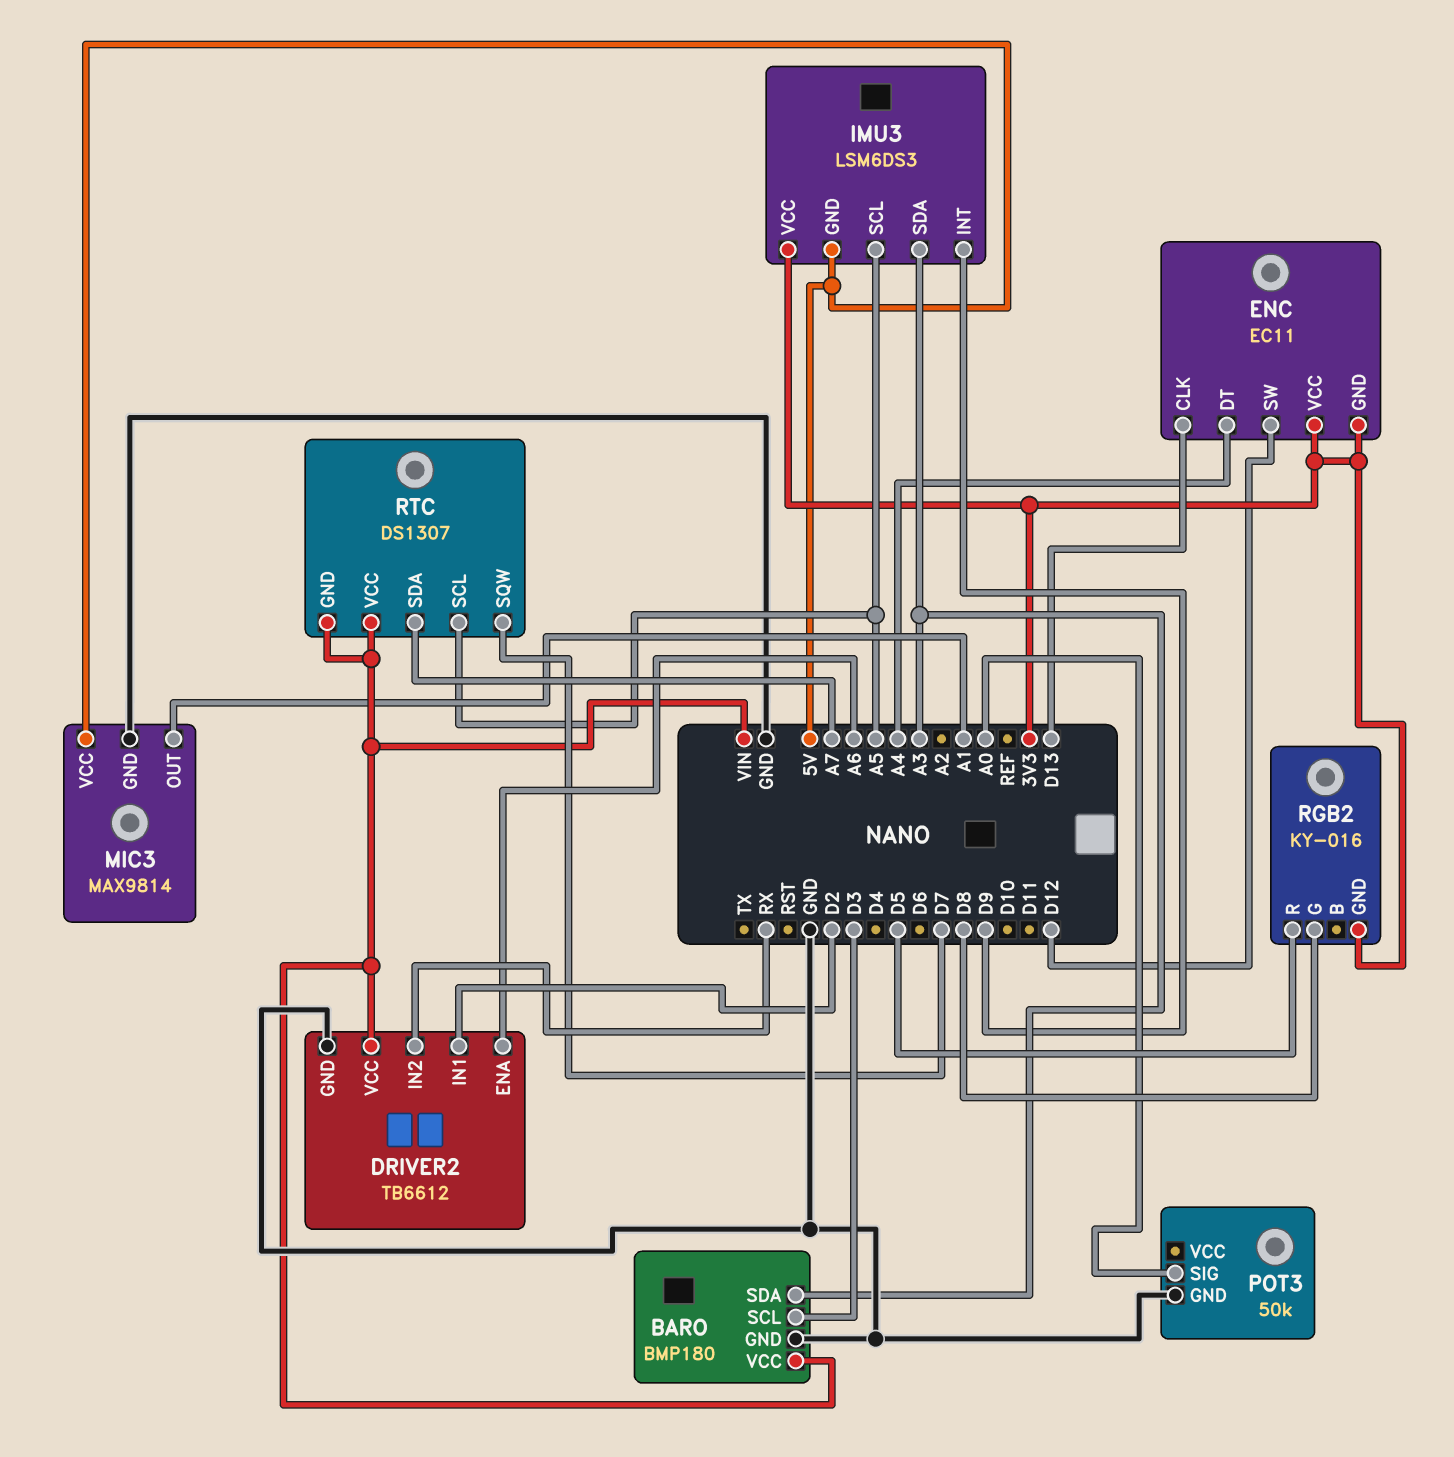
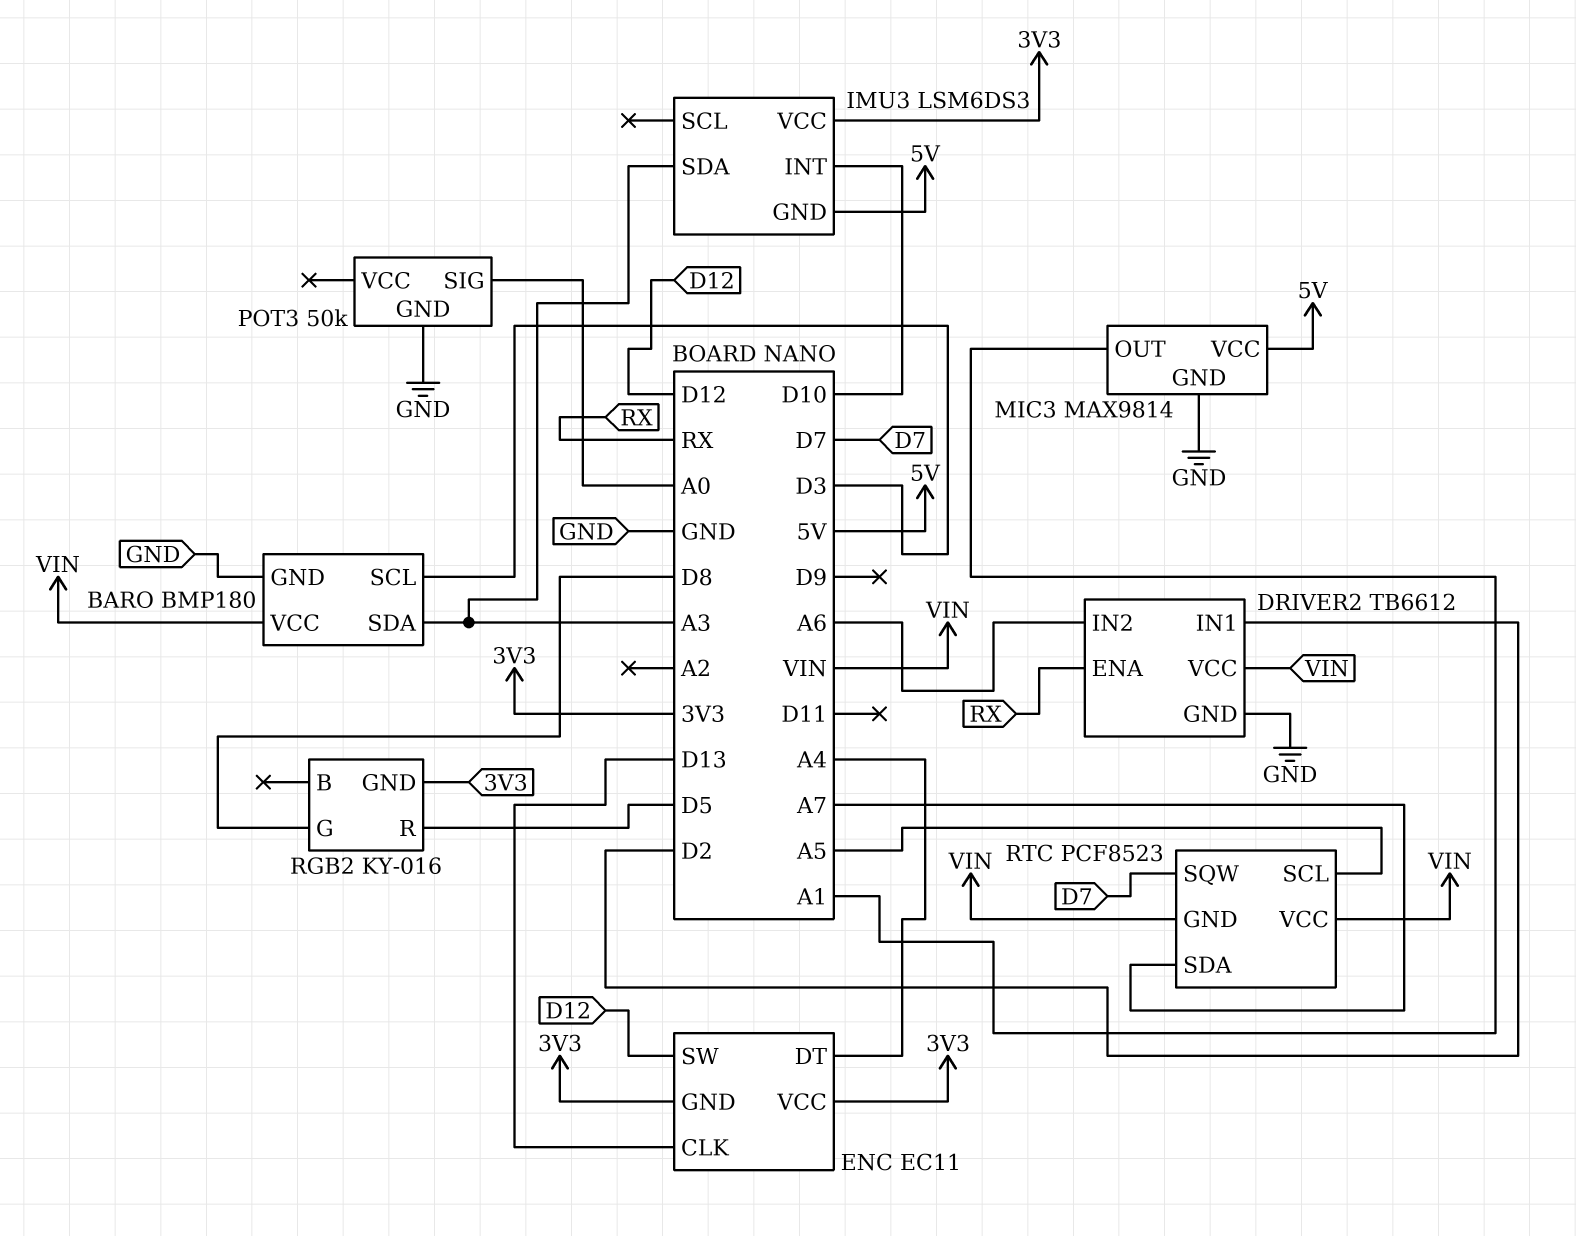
DRIVER2 pin ENA: A6 -> RX
DRIVER2 pin IN2: RX -> A6
IMU3 pin INT: D9 -> D10
IMU3 pin SCL: A5 -> none
RTC: DS1307 -> PCF8523

